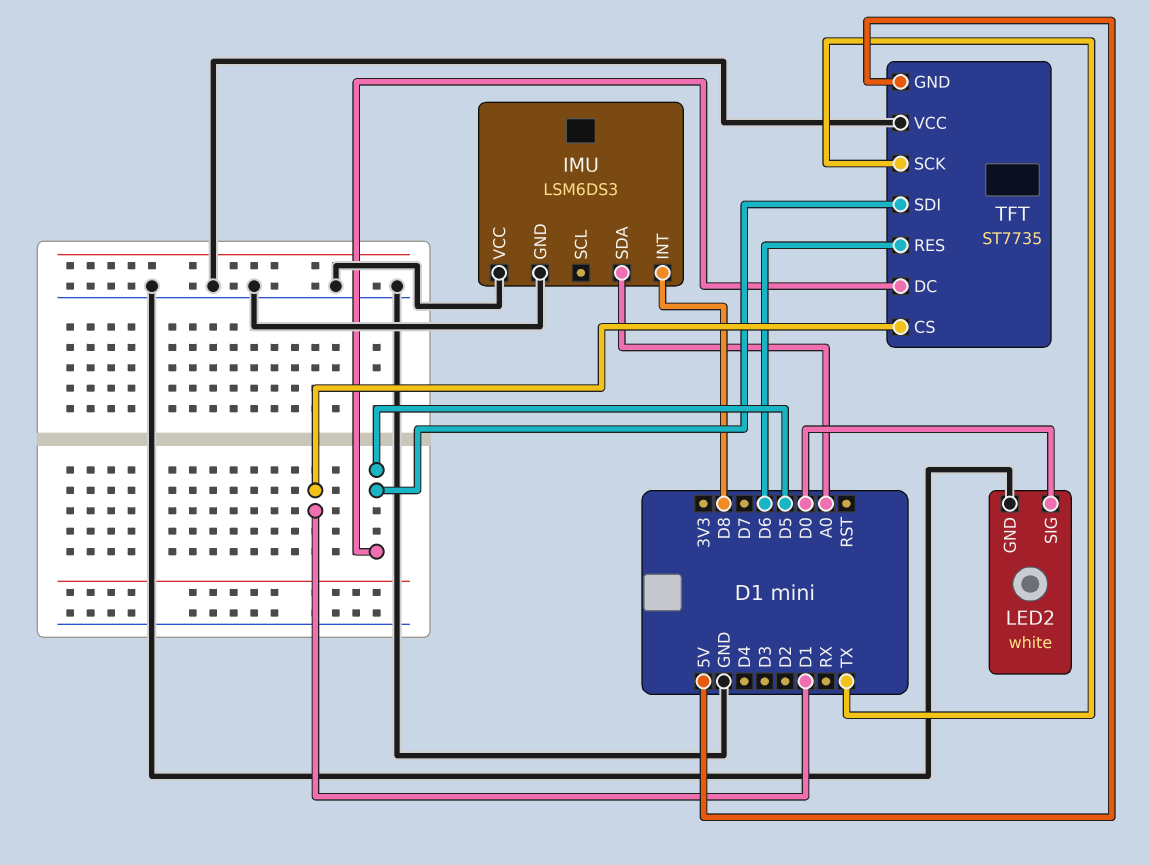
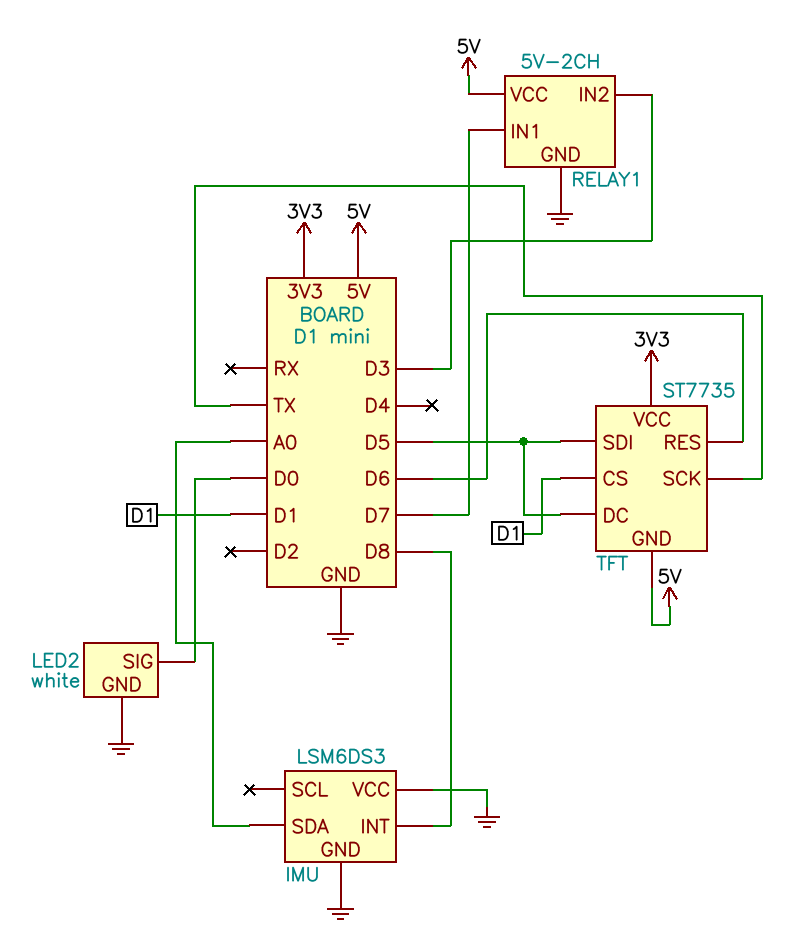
RELAY1: none -> 5V-2CH
RELAY1 pin GND: none -> GND
RELAY1 pin IN1: none -> D7
RELAY1 pin IN2: none -> D3
RELAY1 pin VCC: none -> 5V
TFT pin VCC: GND -> 3V3

